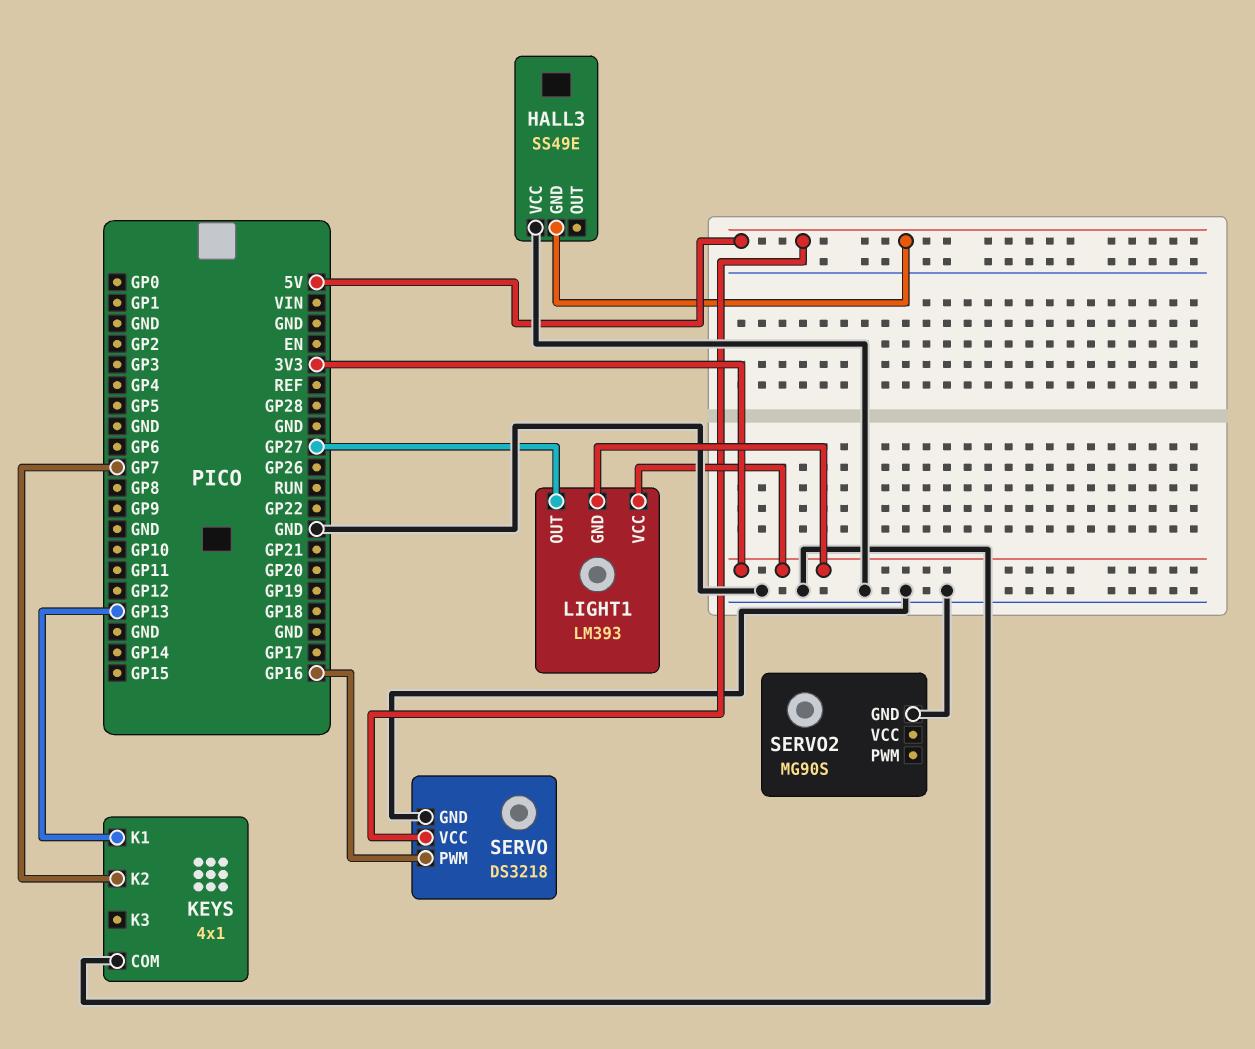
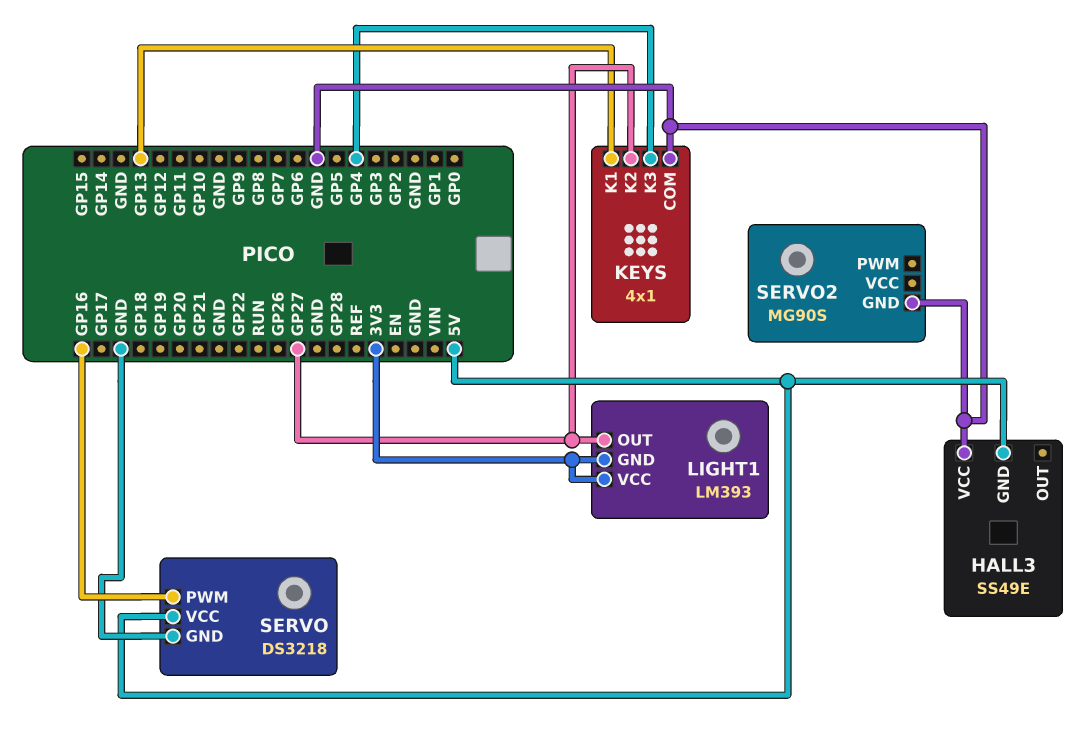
KEYS pin K2: GP7 -> GP27
KEYS pin K3: none -> GP4

